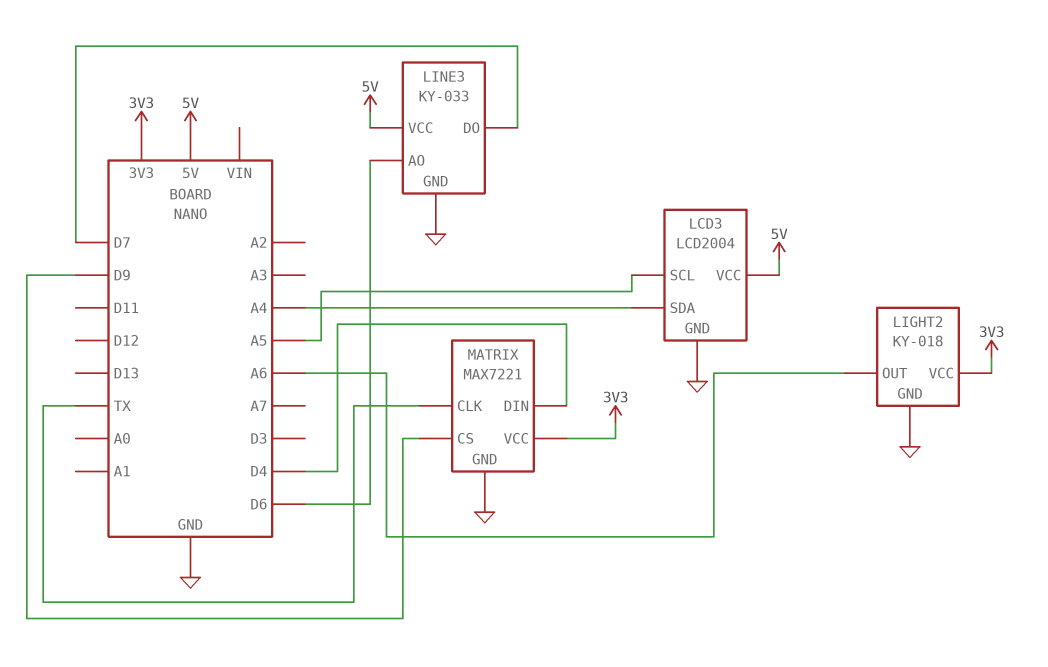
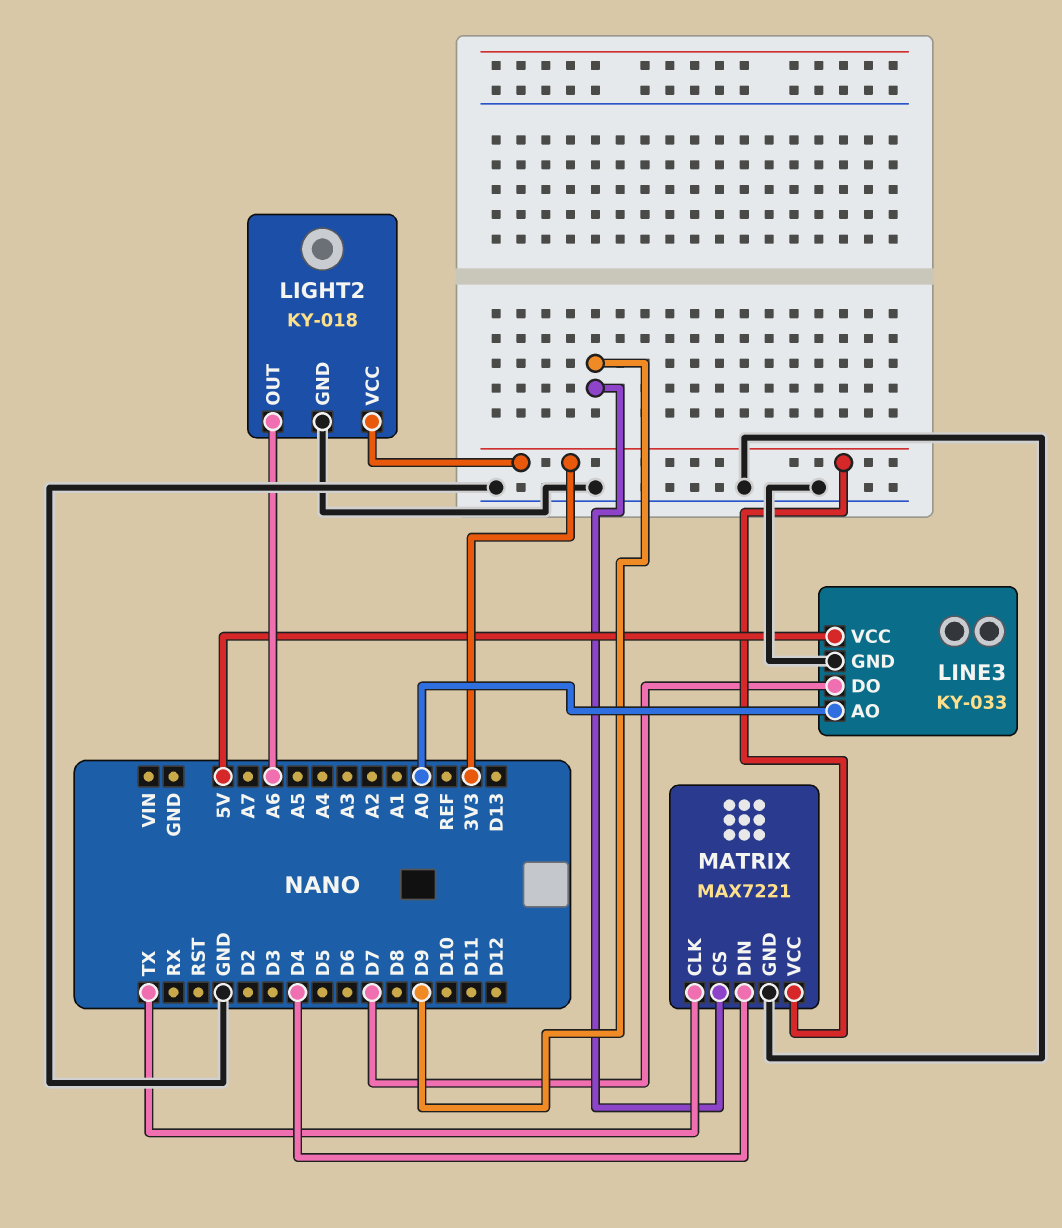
LCD3: LCD2004 -> none
LCD3 pin GND: GND -> none
LCD3 pin SCL: A5 -> none
LCD3 pin SDA: A4 -> none
LCD3 pin VCC: 5V -> none
LINE3 pin AO: D6 -> A0

